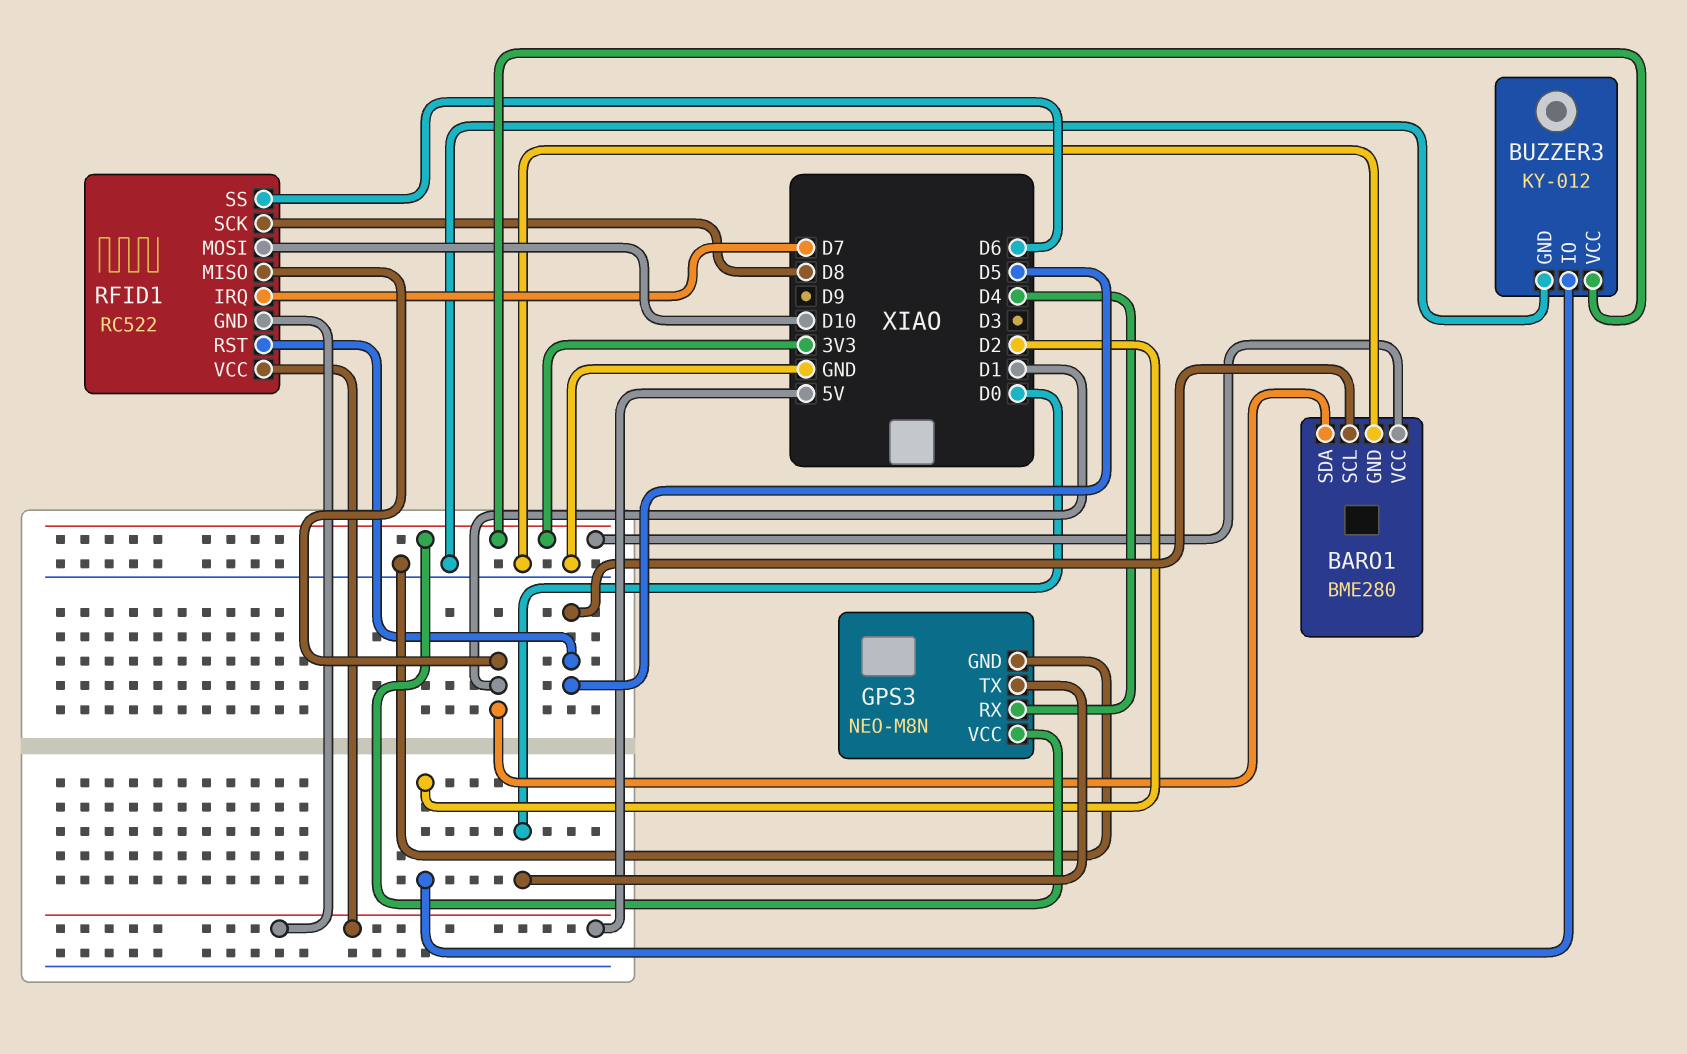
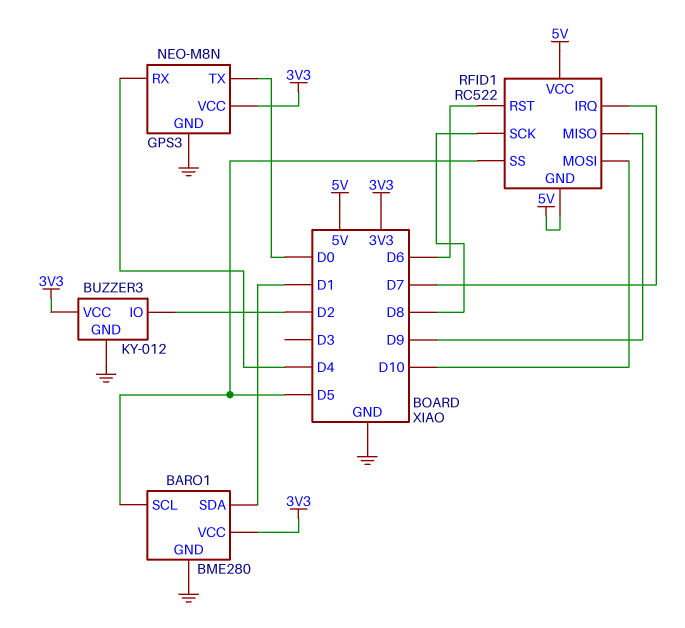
RFID1 pin MISO: D1 -> D9
RFID1 pin RST: D5 -> D6
RFID1 pin SS: D6 -> D5

